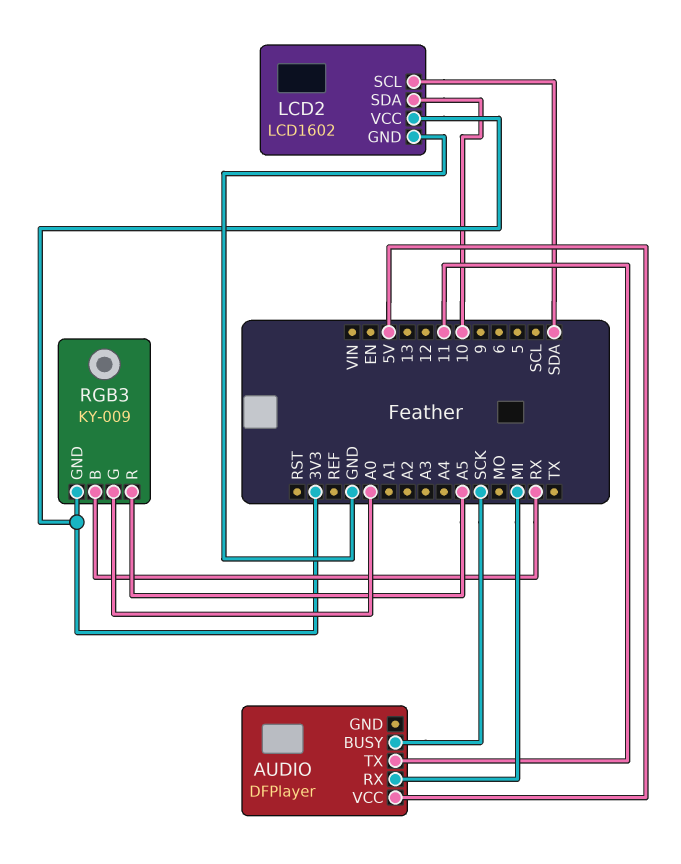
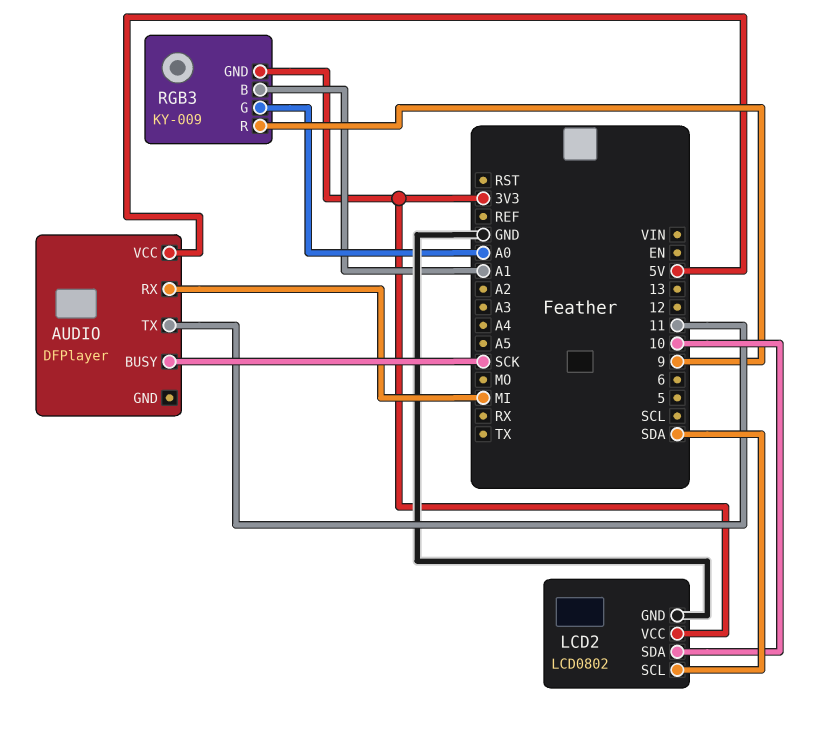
LCD2: LCD1602 -> LCD0802
RGB3 pin B: RX -> A1
RGB3 pin R: A5 -> 9

